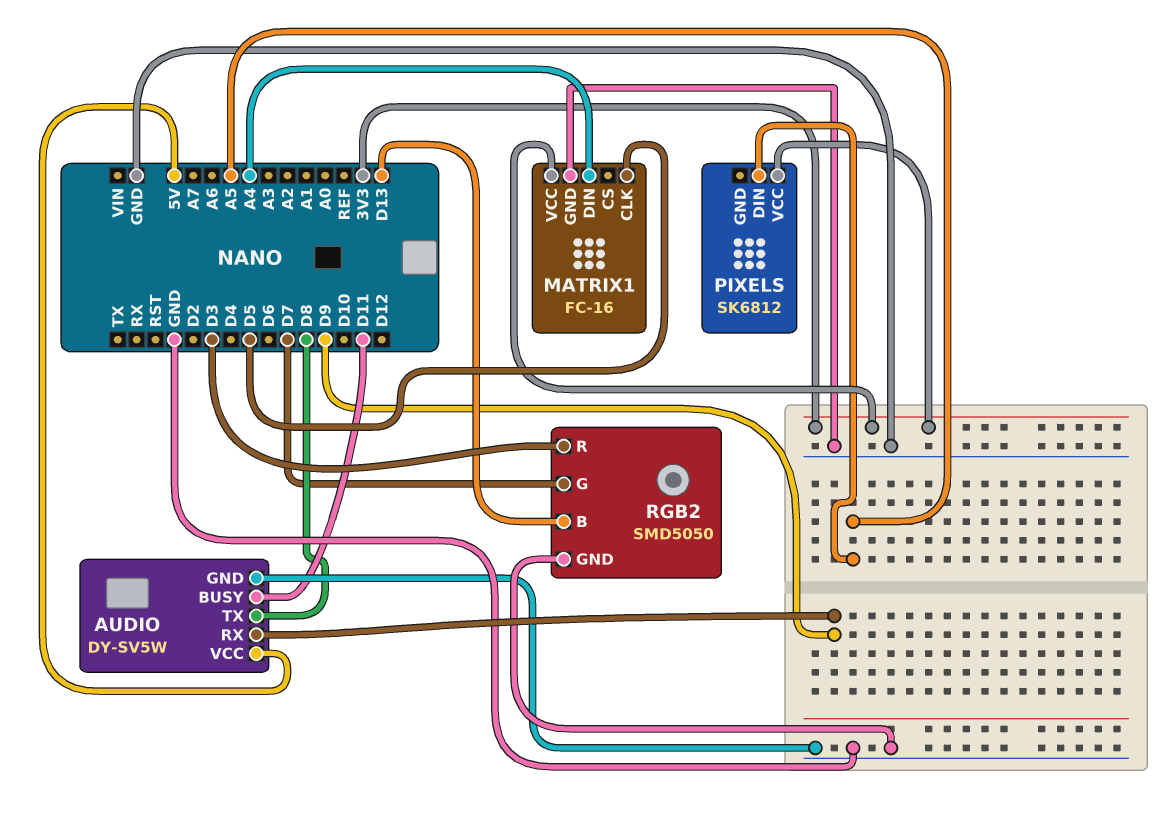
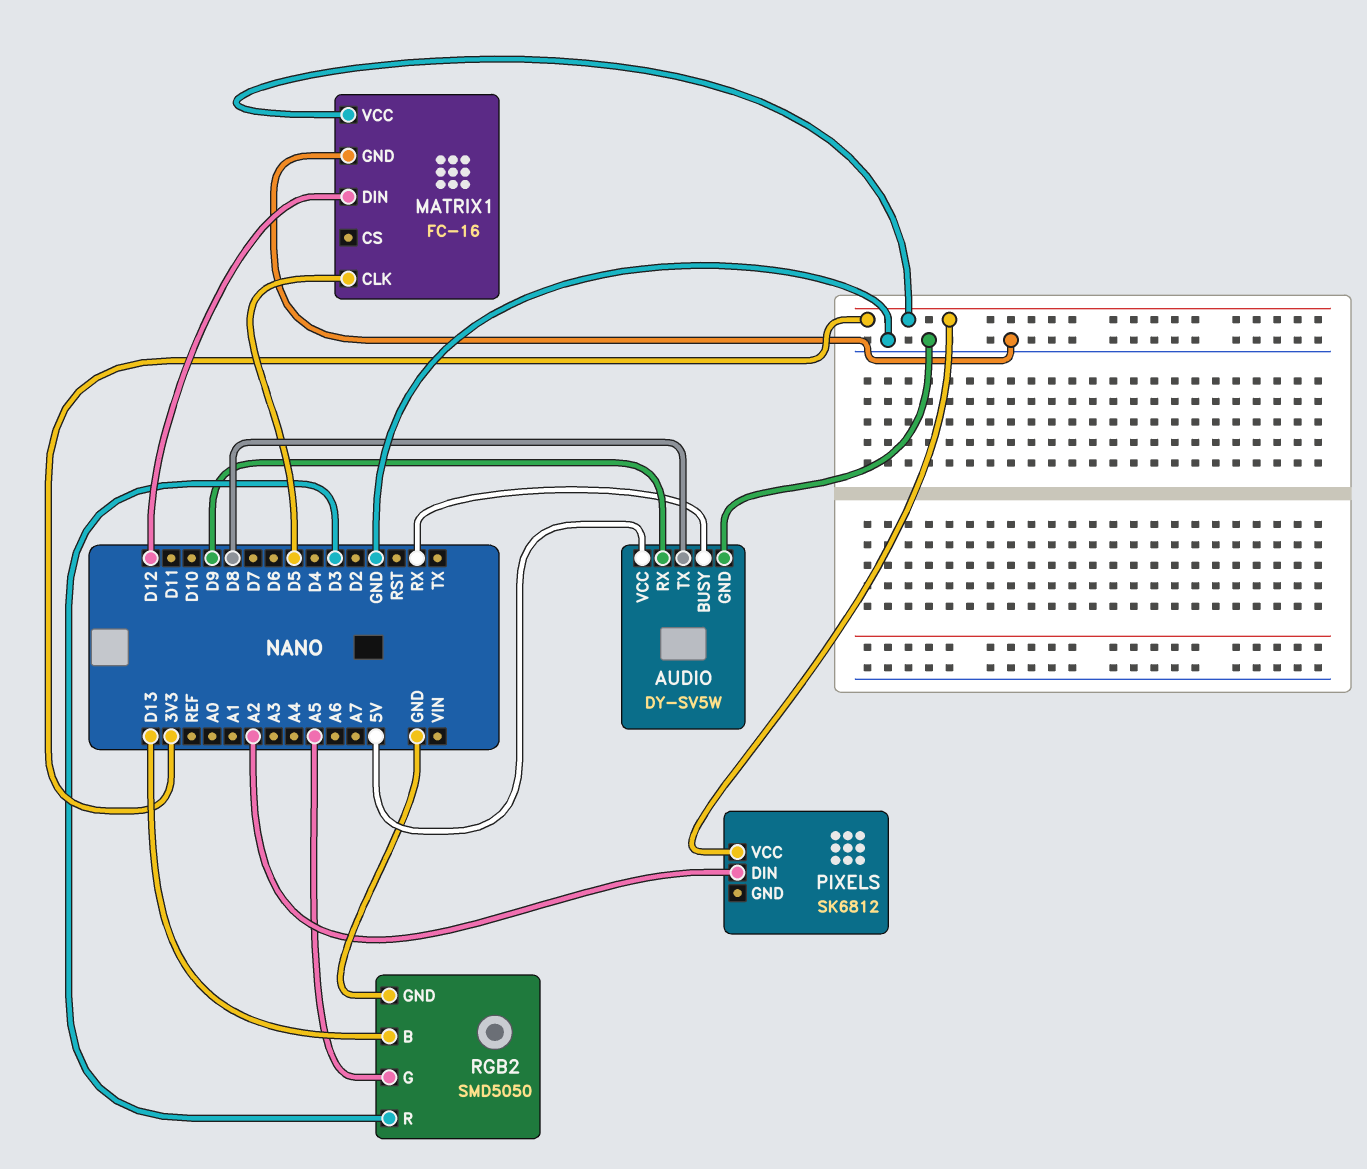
AUDIO pin BUSY: D11 -> RX
MATRIX1 pin DIN: A4 -> D12
PIXELS pin DIN: A5 -> A2
RGB2 pin G: D7 -> A5

